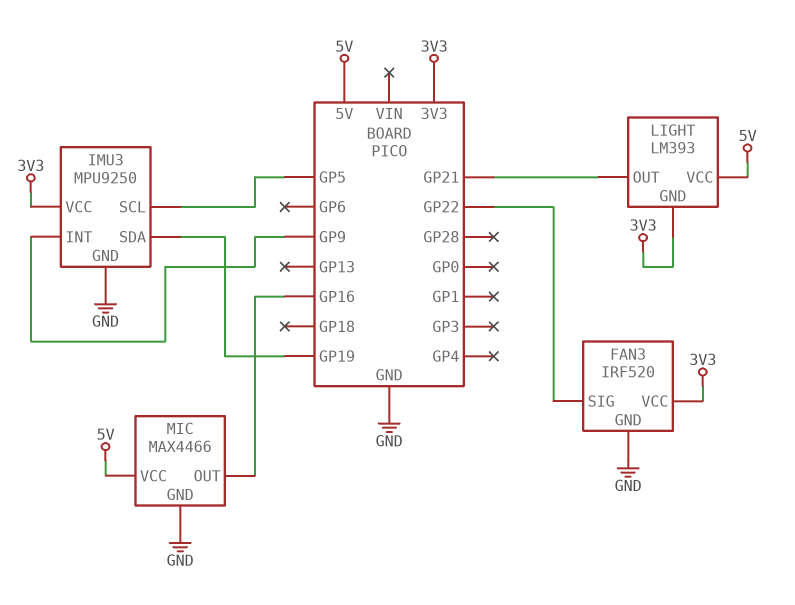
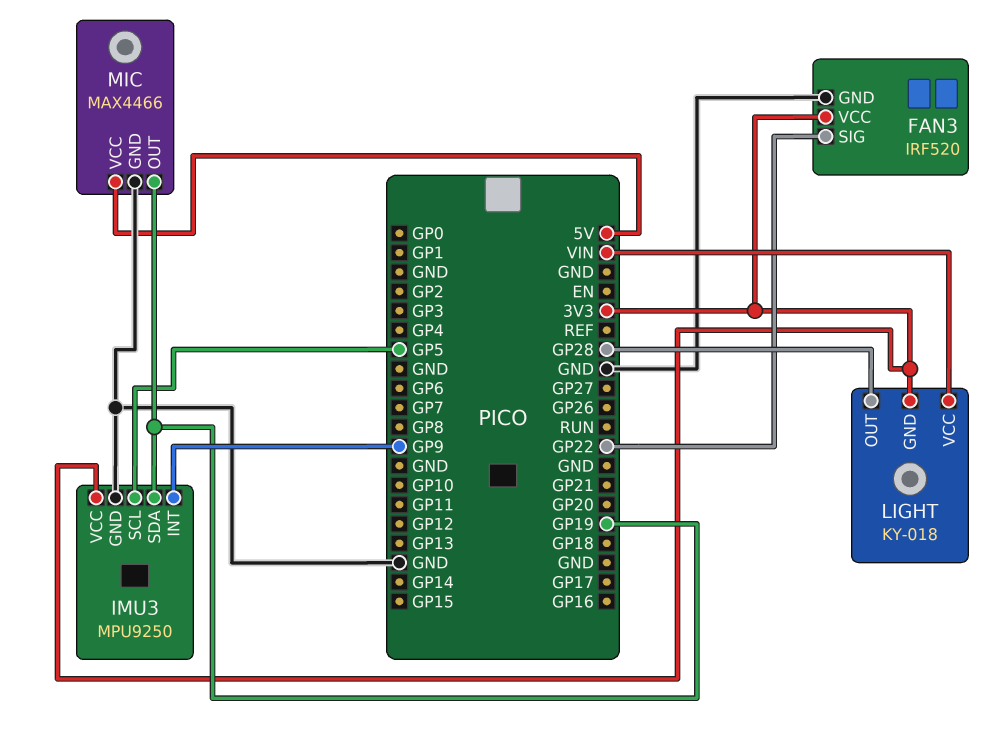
LIGHT: LM393 -> KY-018
LIGHT pin OUT: GP21 -> GP28
LIGHT pin VCC: 5V -> VIN
MIC pin OUT: GP16 -> GP19

